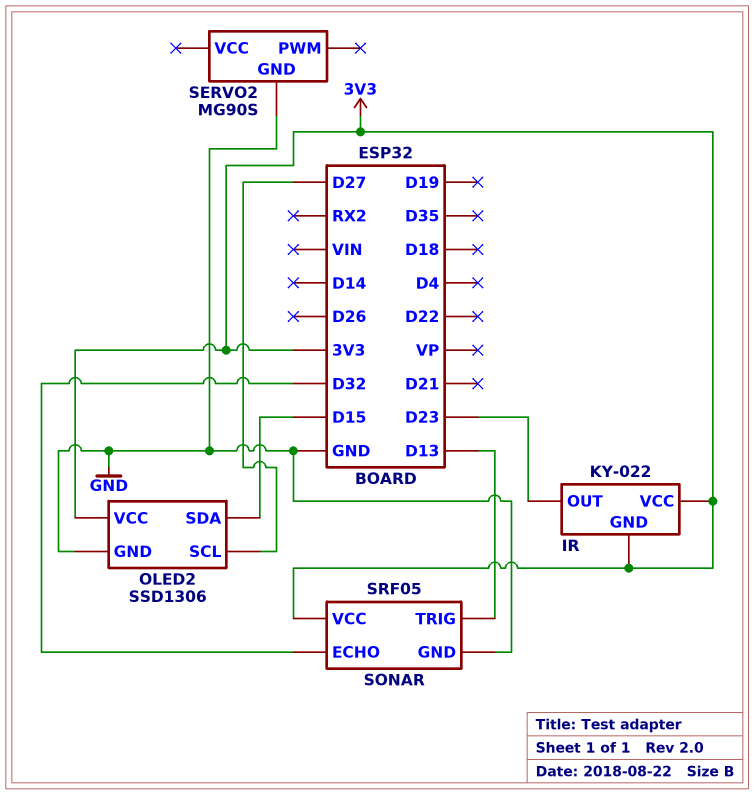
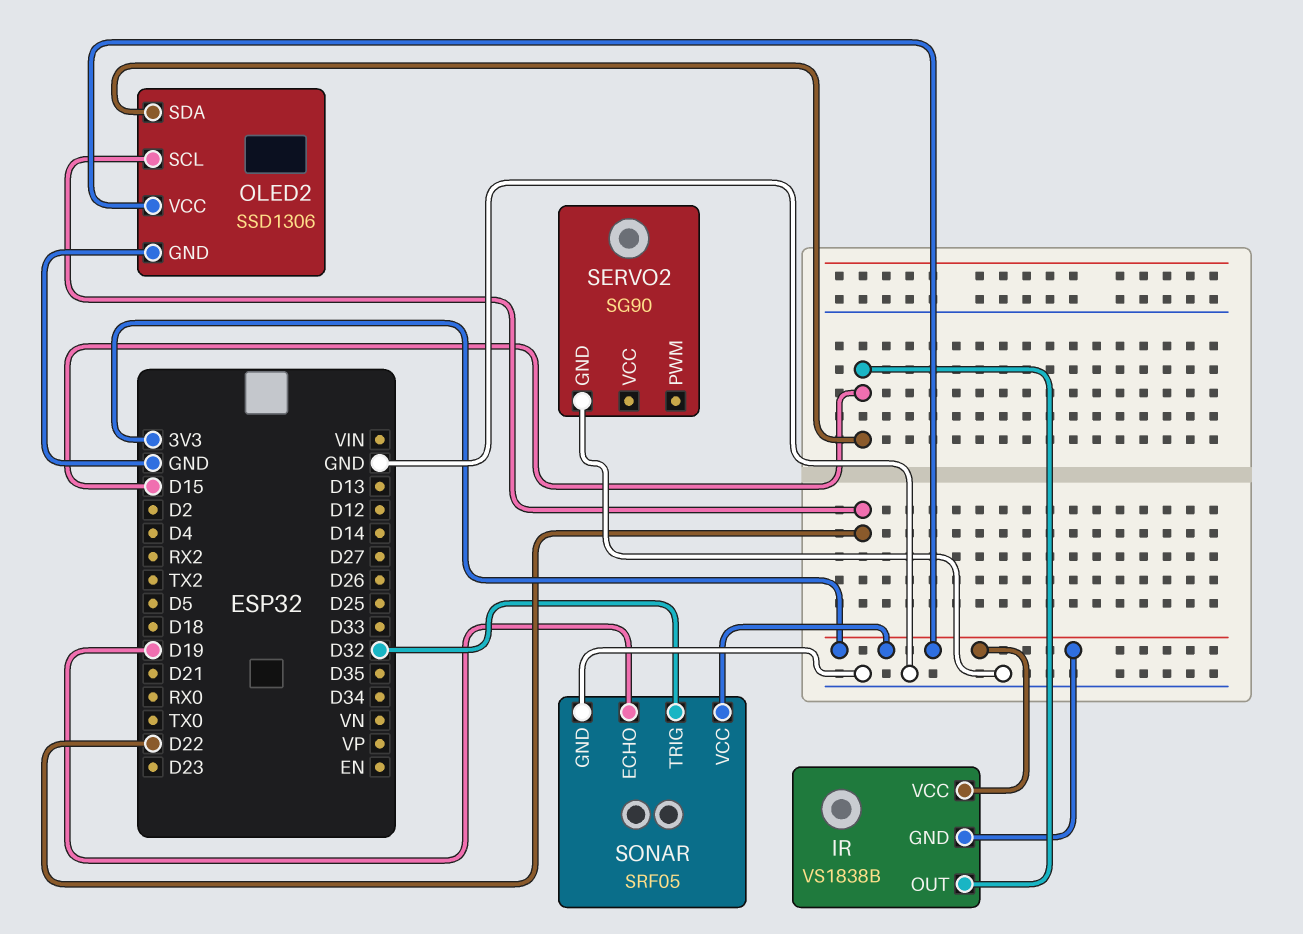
IR: KY-022 -> VS1838B
IR pin OUT: D23 -> D15
OLED2 pin SCL: D27 -> D22
SERVO2: MG90S -> SG90
SONAR pin ECHO: D32 -> D19
SONAR pin TRIG: D13 -> D32

